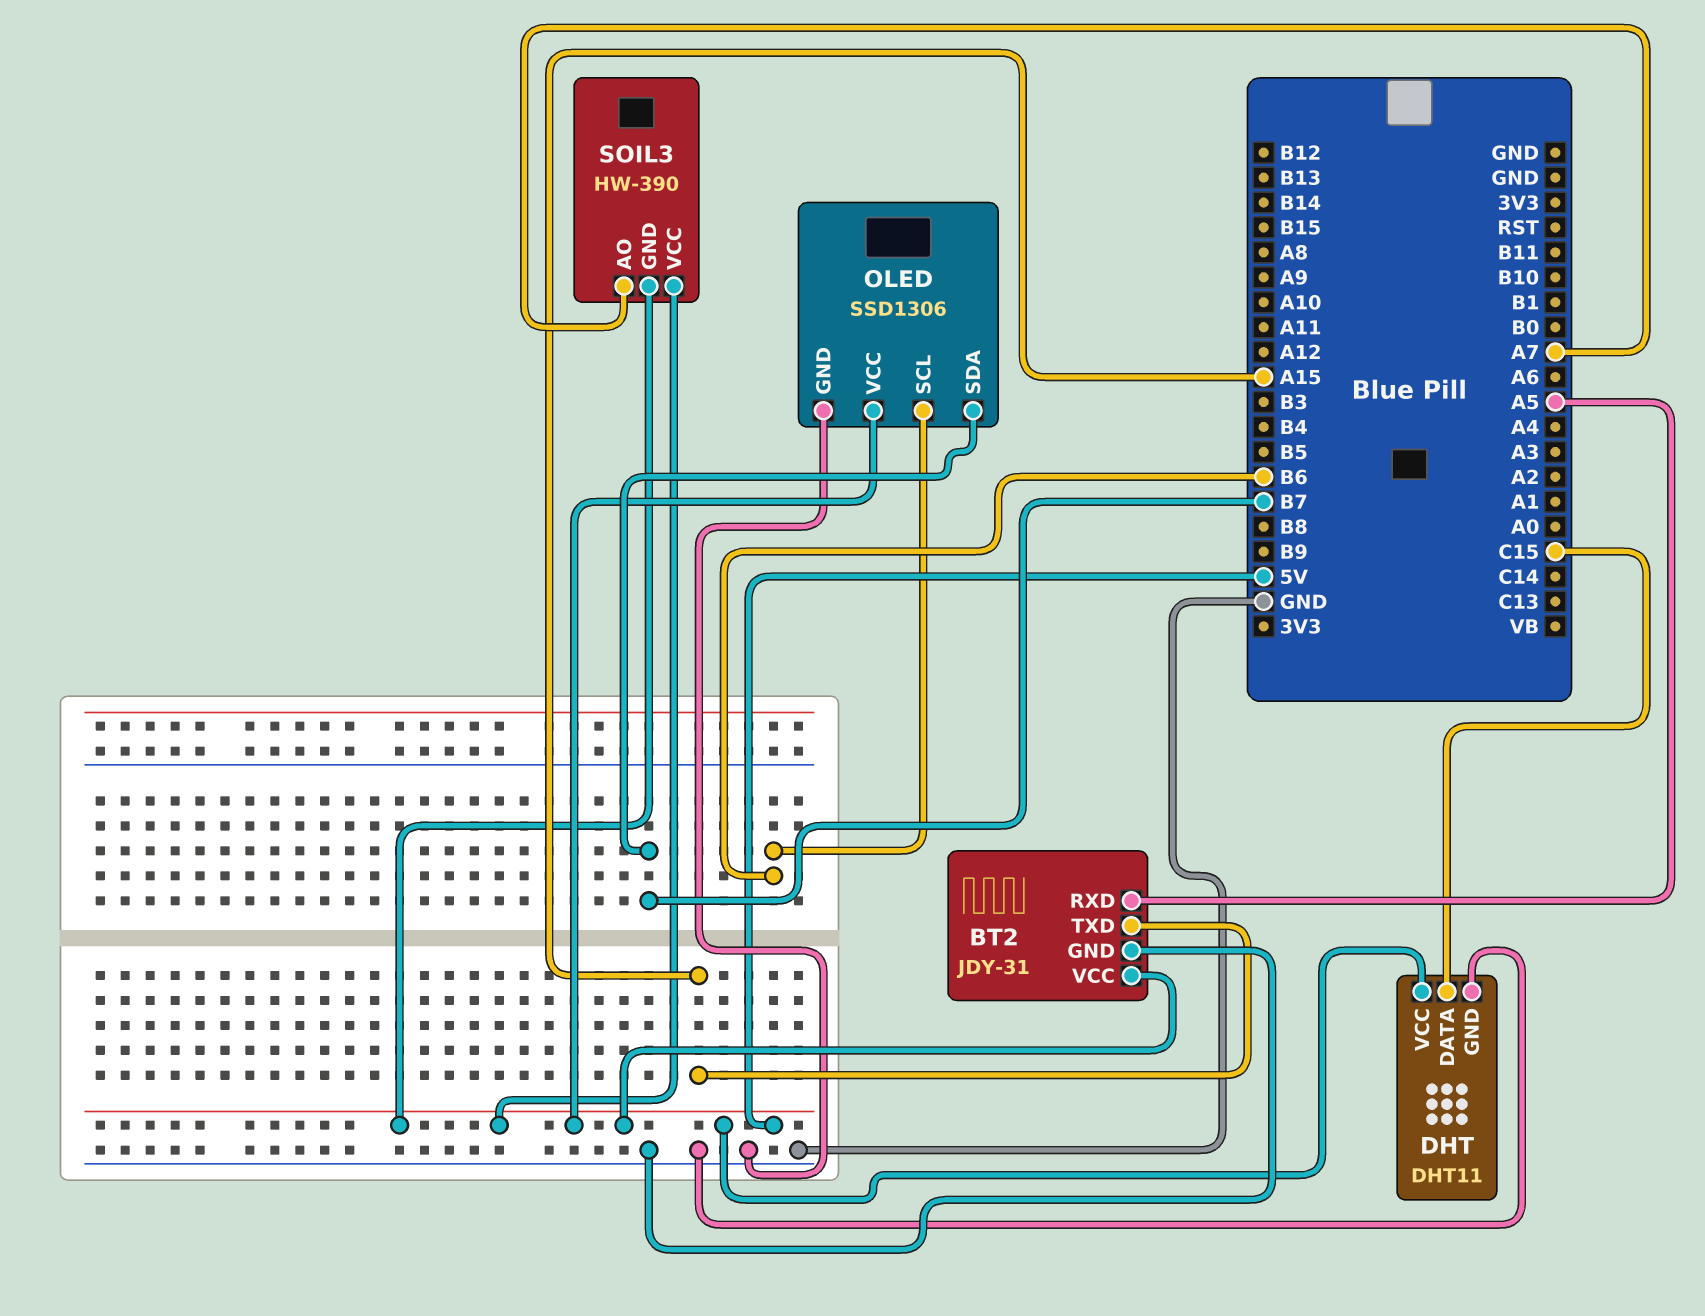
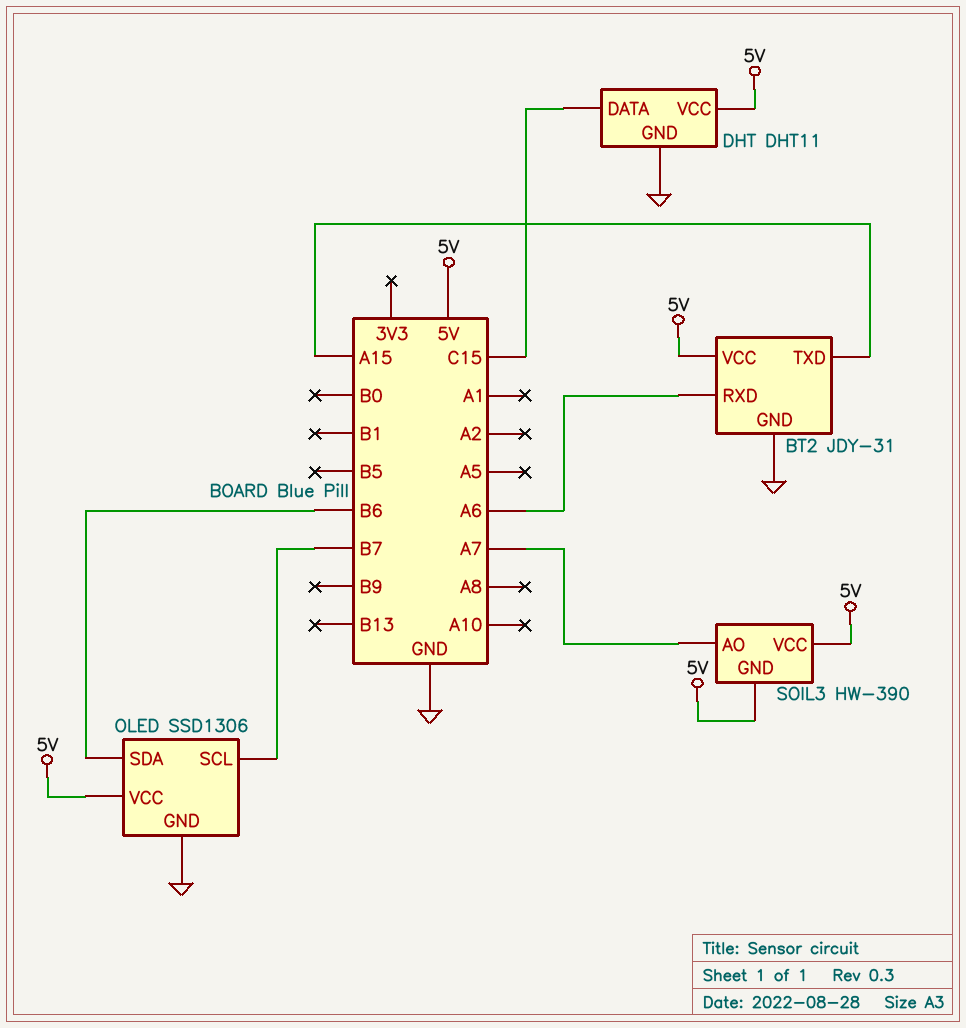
BT2 pin RXD: A5 -> A6
OLED pin SCL: B6 -> B7
OLED pin SDA: B7 -> B6

